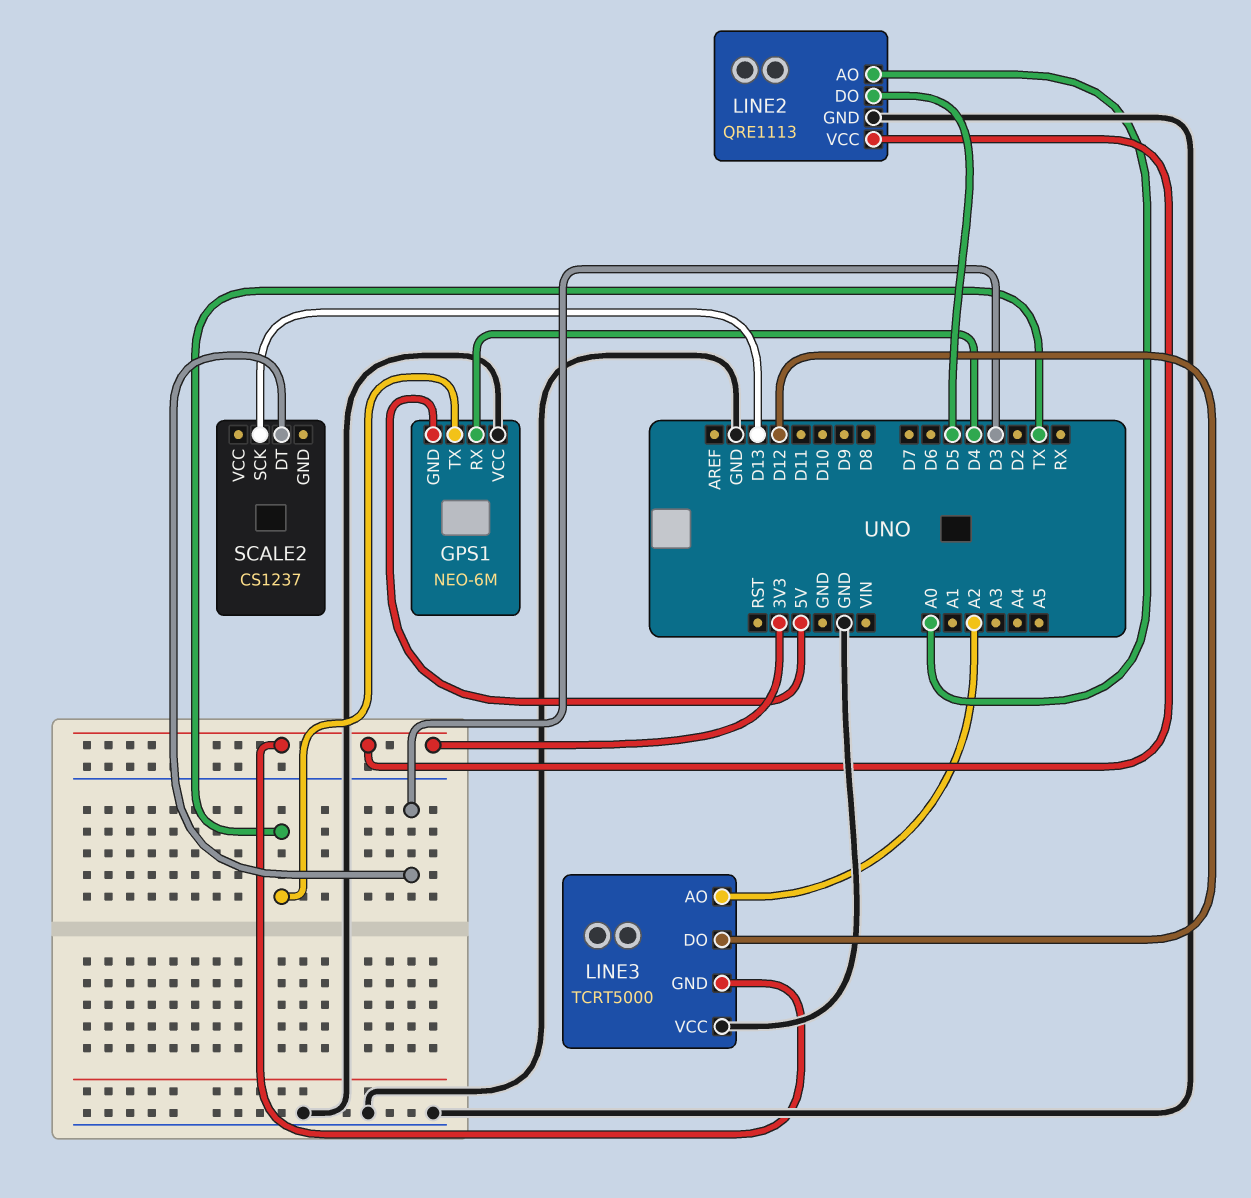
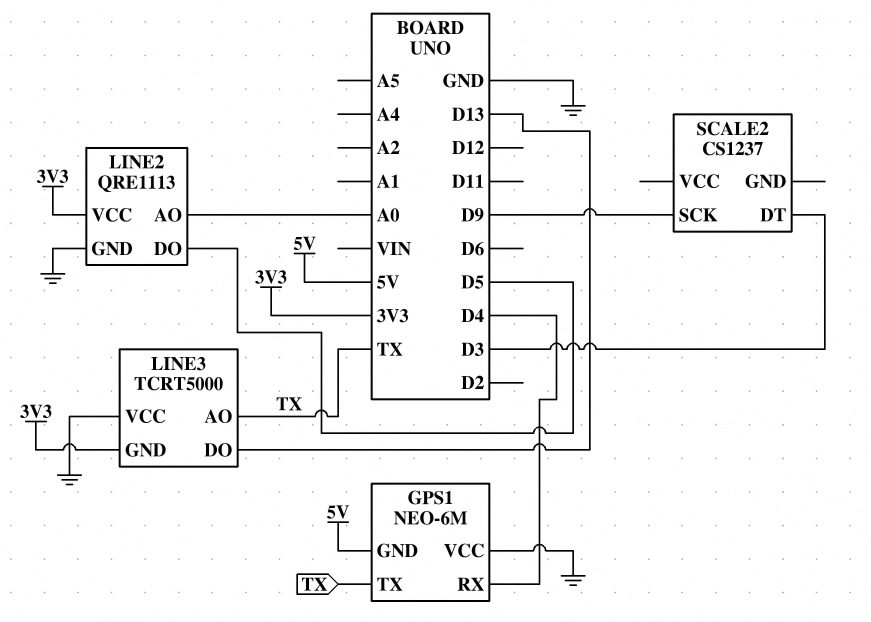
LINE3 pin AO: A2 -> TX
LINE3 pin DO: D12 -> D13
SCALE2 pin SCK: D13 -> D9

